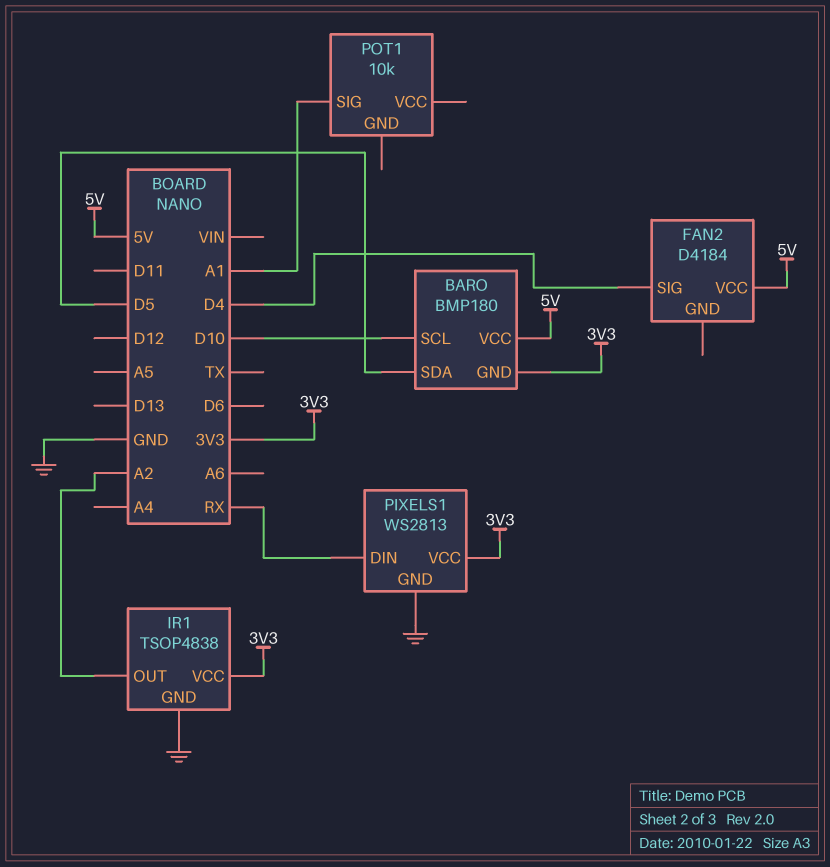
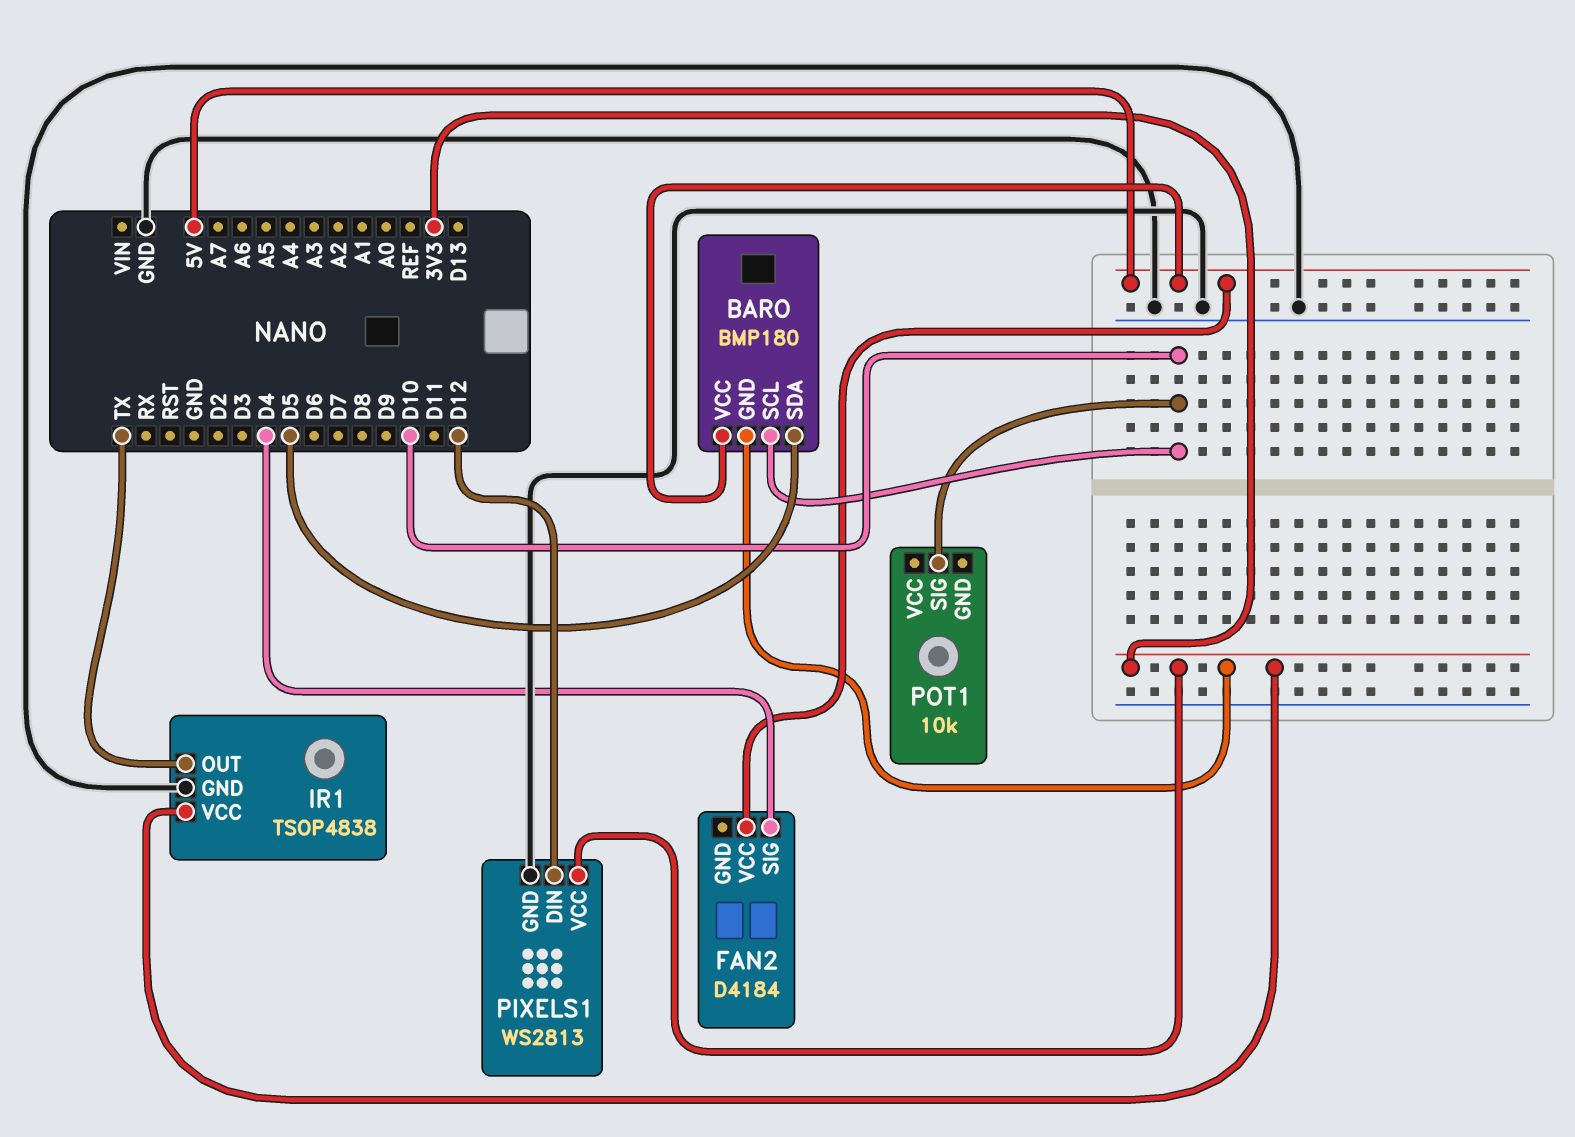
IR1 pin OUT: A2 -> TX
PIXELS1 pin DIN: RX -> D12
POT1 pin SIG: A1 -> D10

